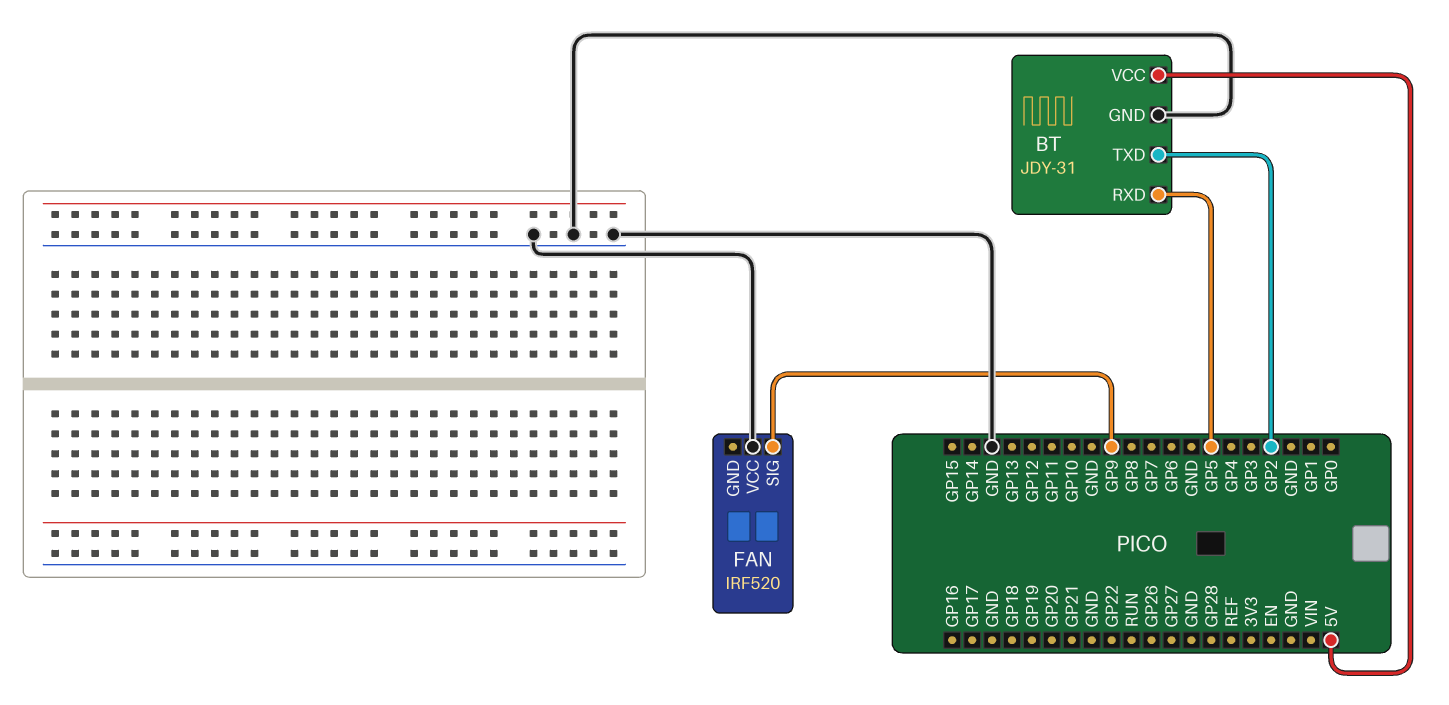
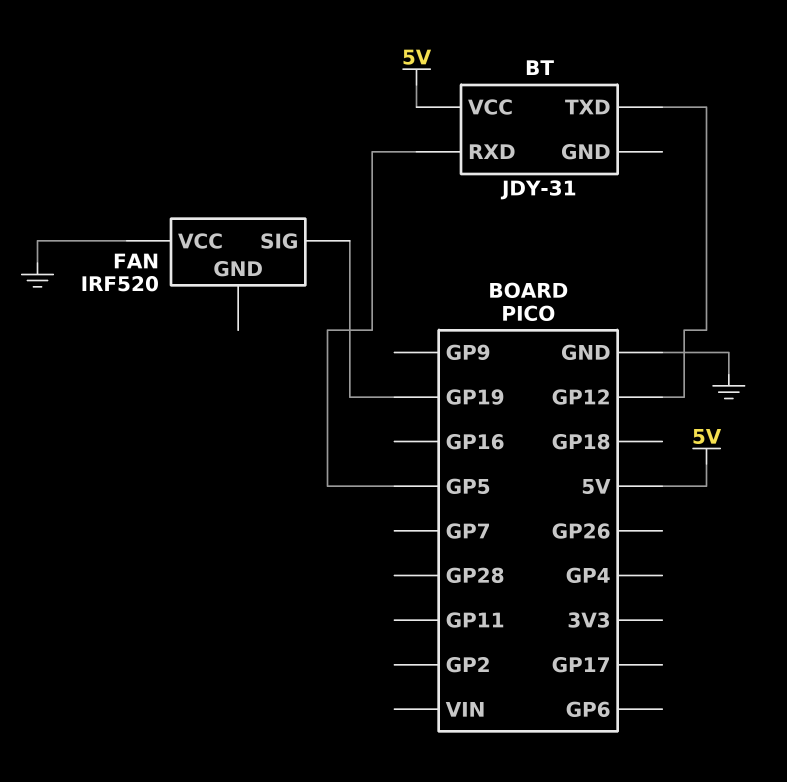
BT pin GND: GND -> none
BT pin TXD: GP2 -> GP12
FAN pin SIG: GP9 -> GP19

